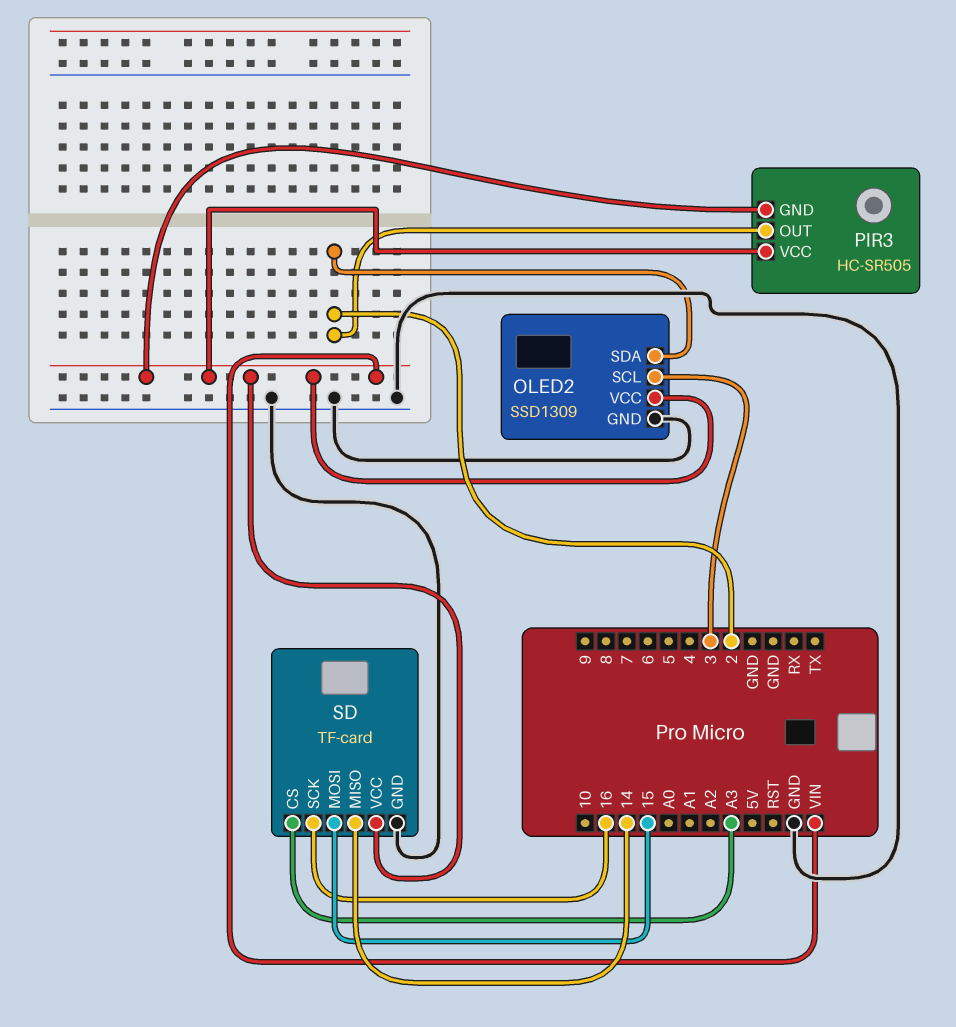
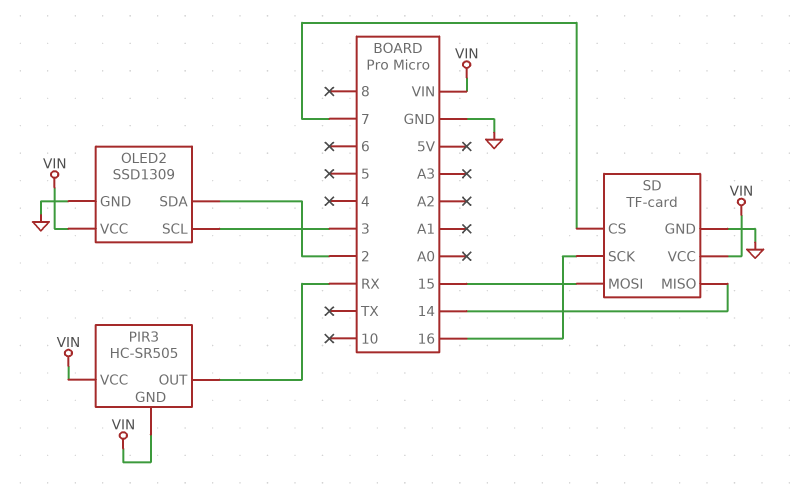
PIR3 pin OUT: 2 -> RX
SD pin CS: A3 -> 7

